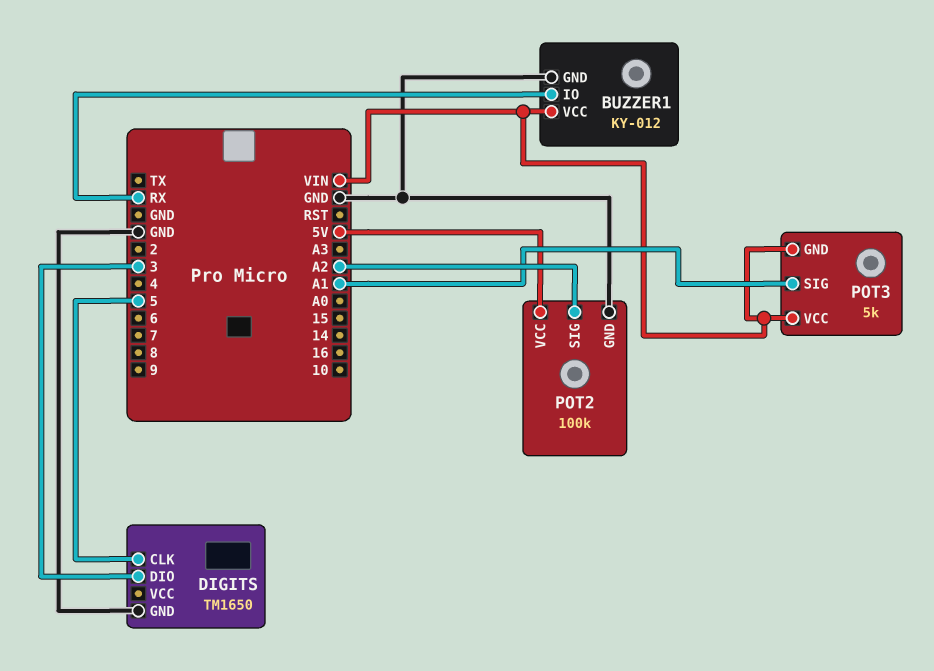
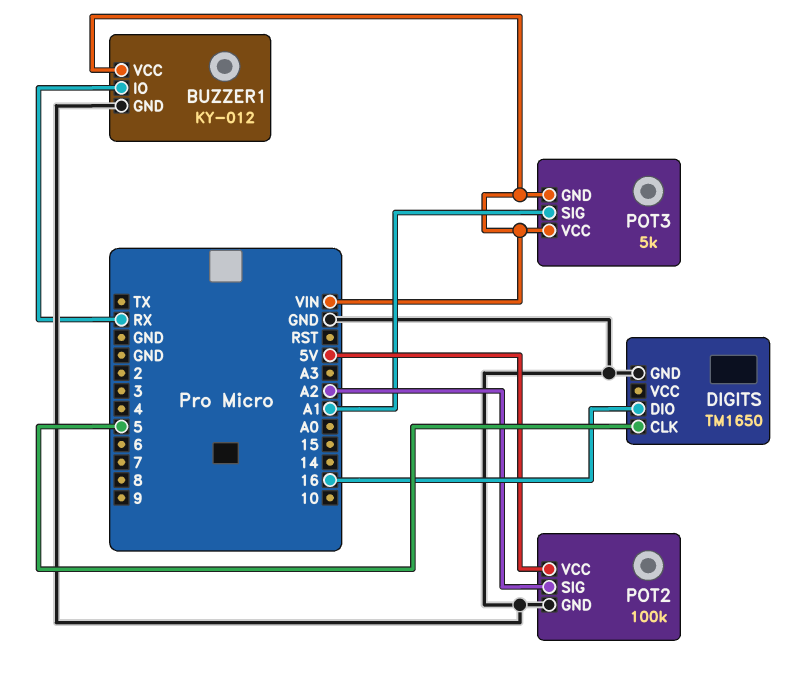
DIGITS pin DIO: 3 -> 16

